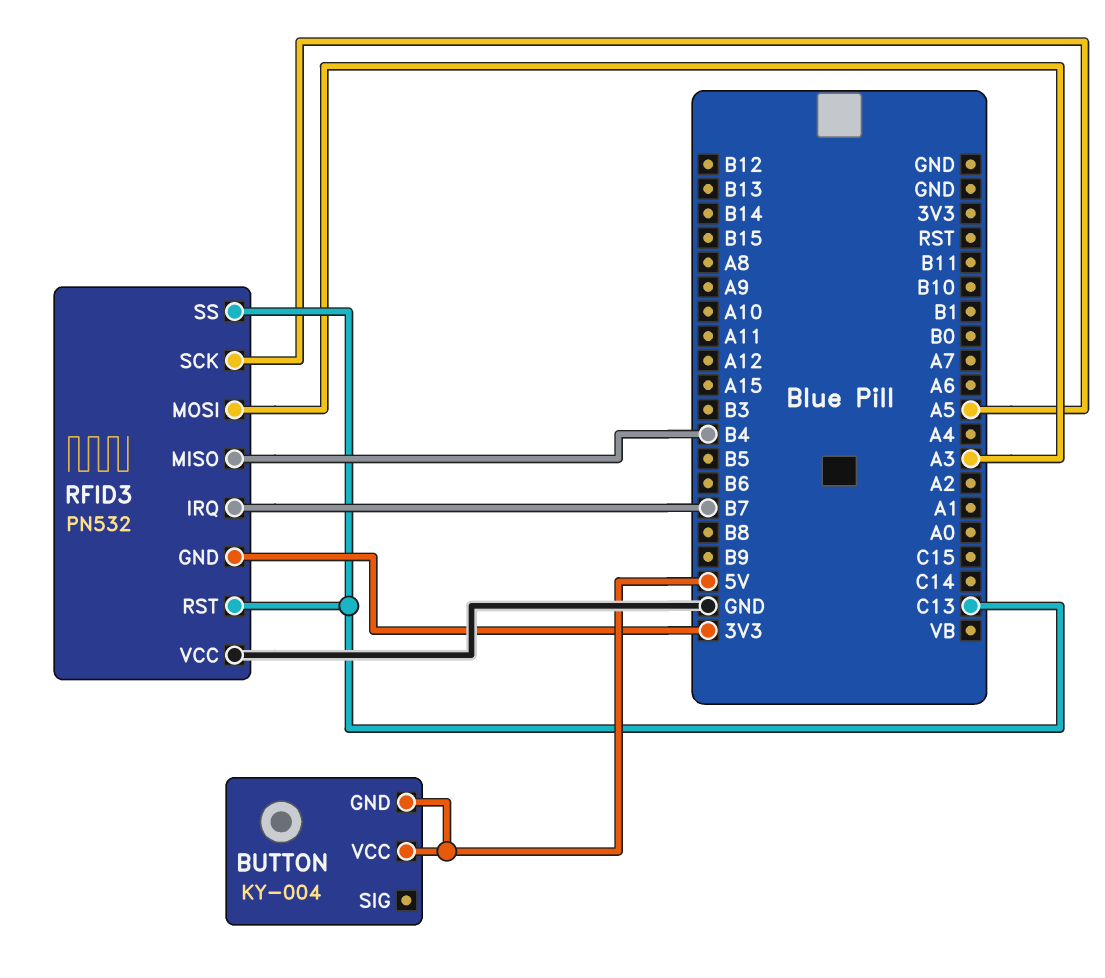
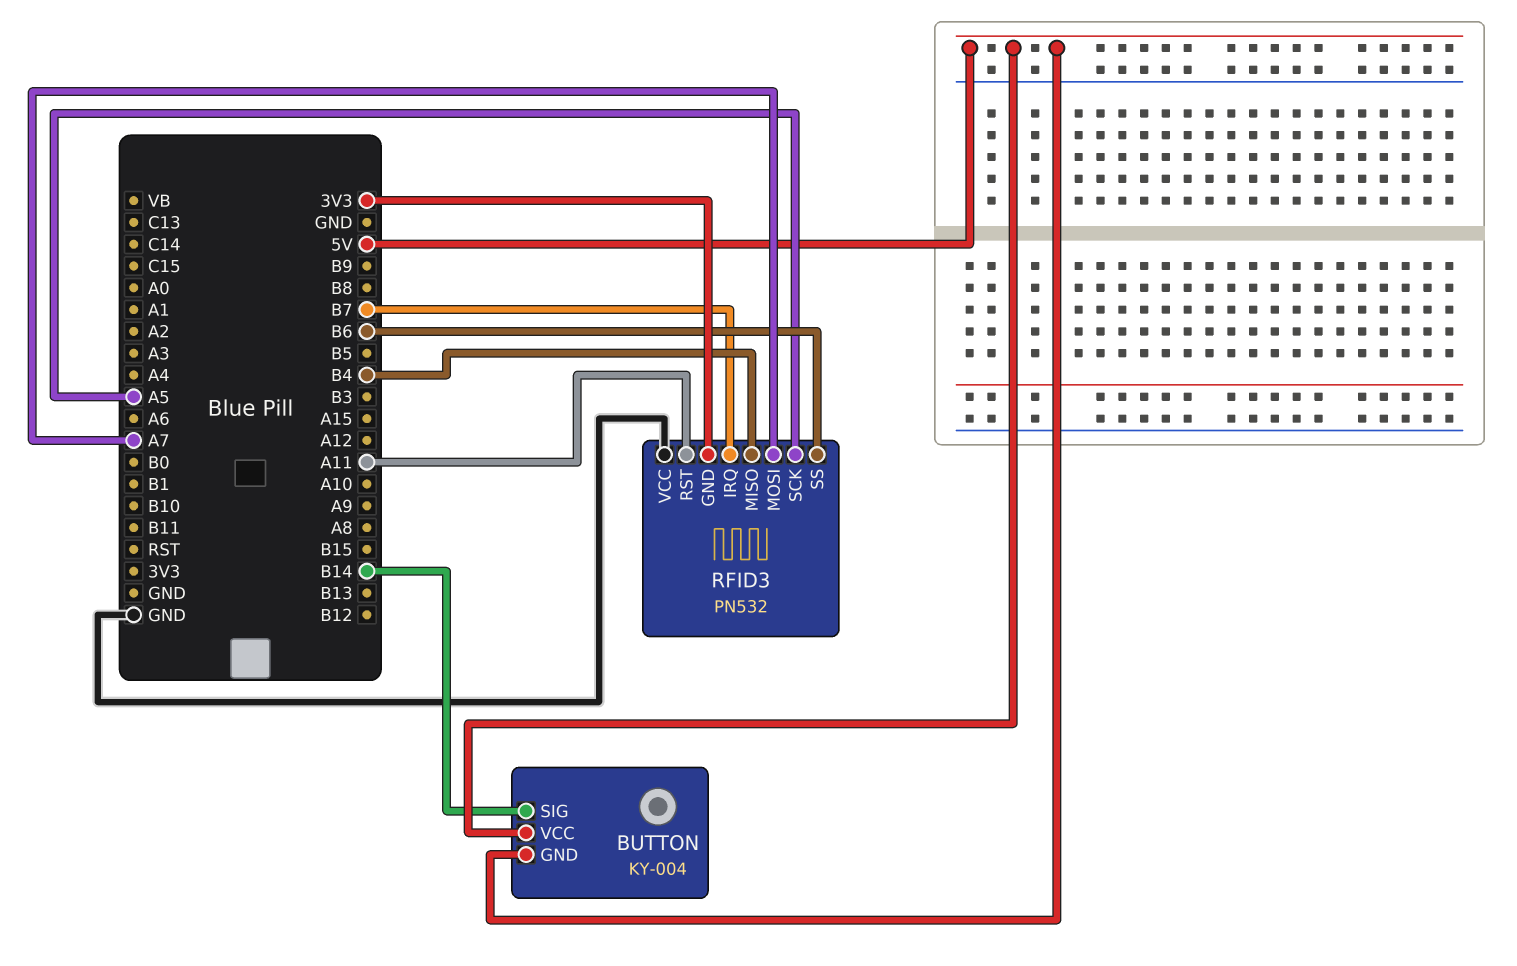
BUTTON pin SIG: none -> B14
RFID3 pin MOSI: A3 -> A7
RFID3 pin RST: C13 -> A11
RFID3 pin SS: C13 -> B6

